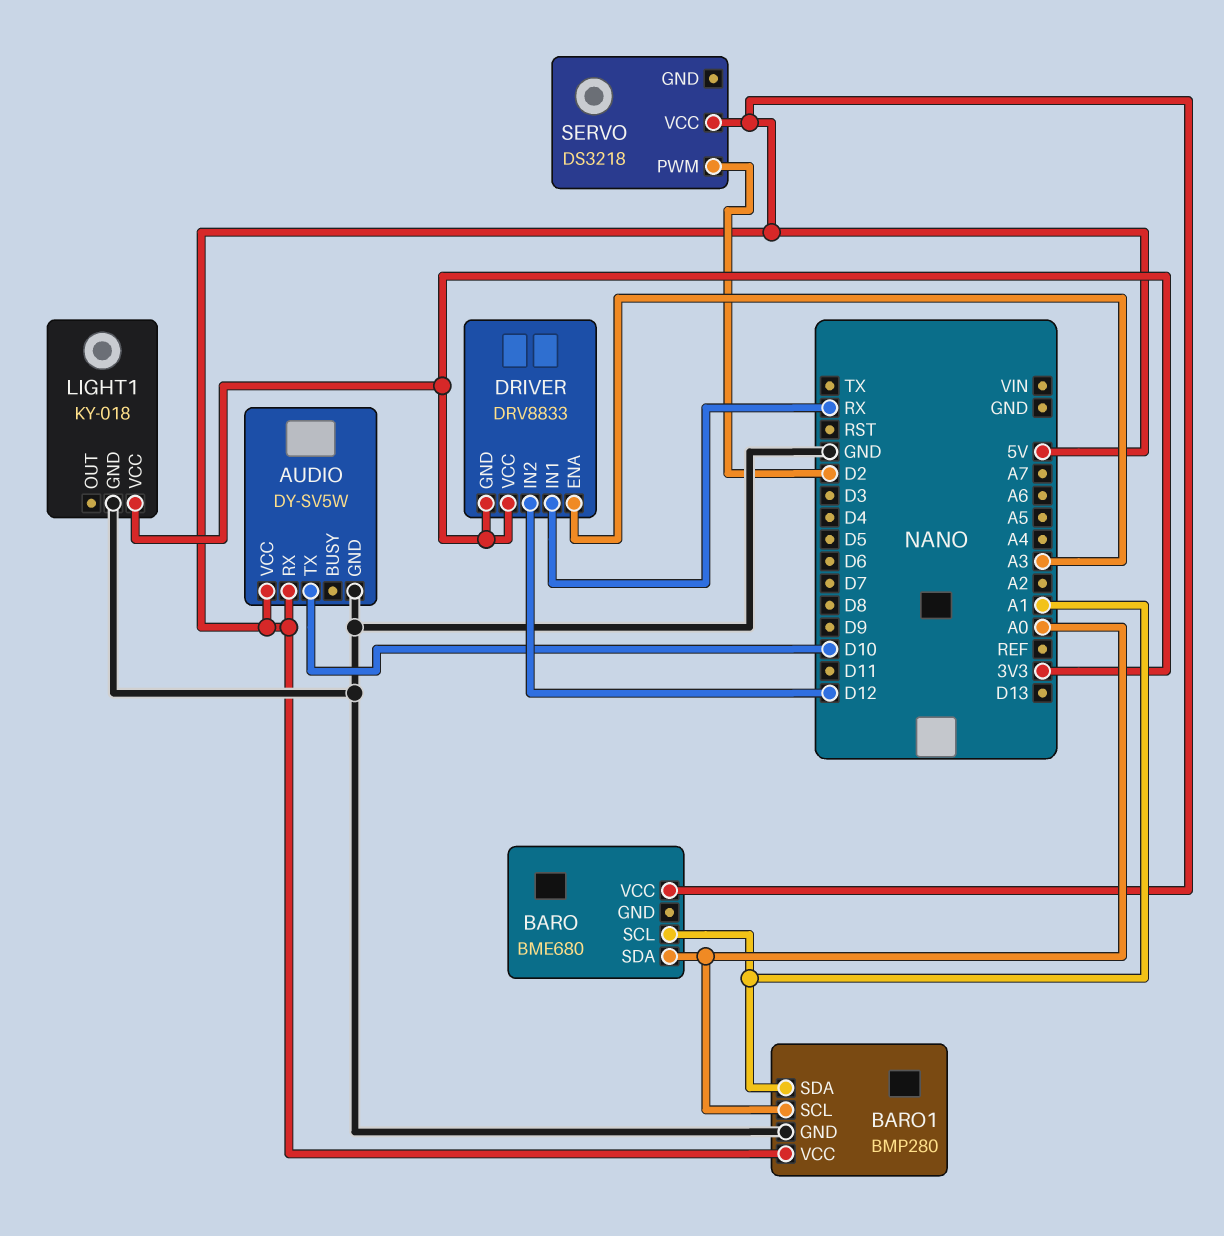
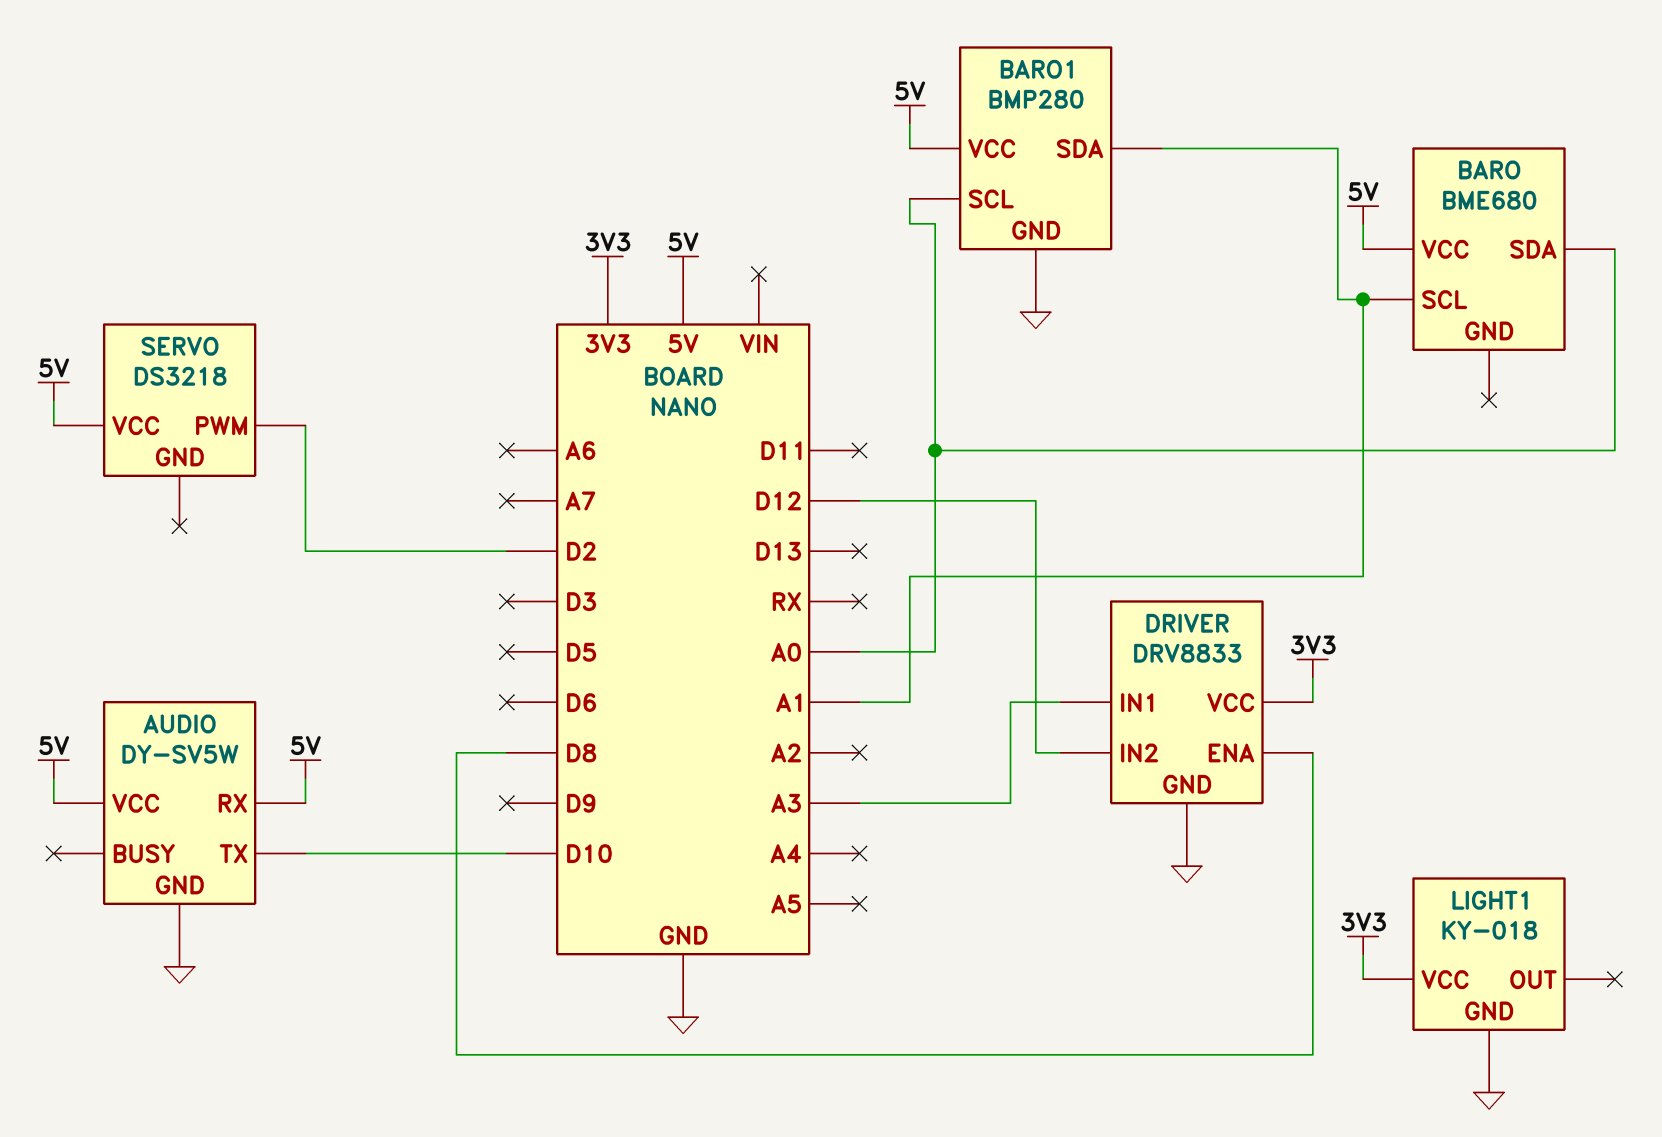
DRIVER pin ENA: A3 -> D8
DRIVER pin GND: 3V3 -> GND
DRIVER pin IN1: RX -> A3

